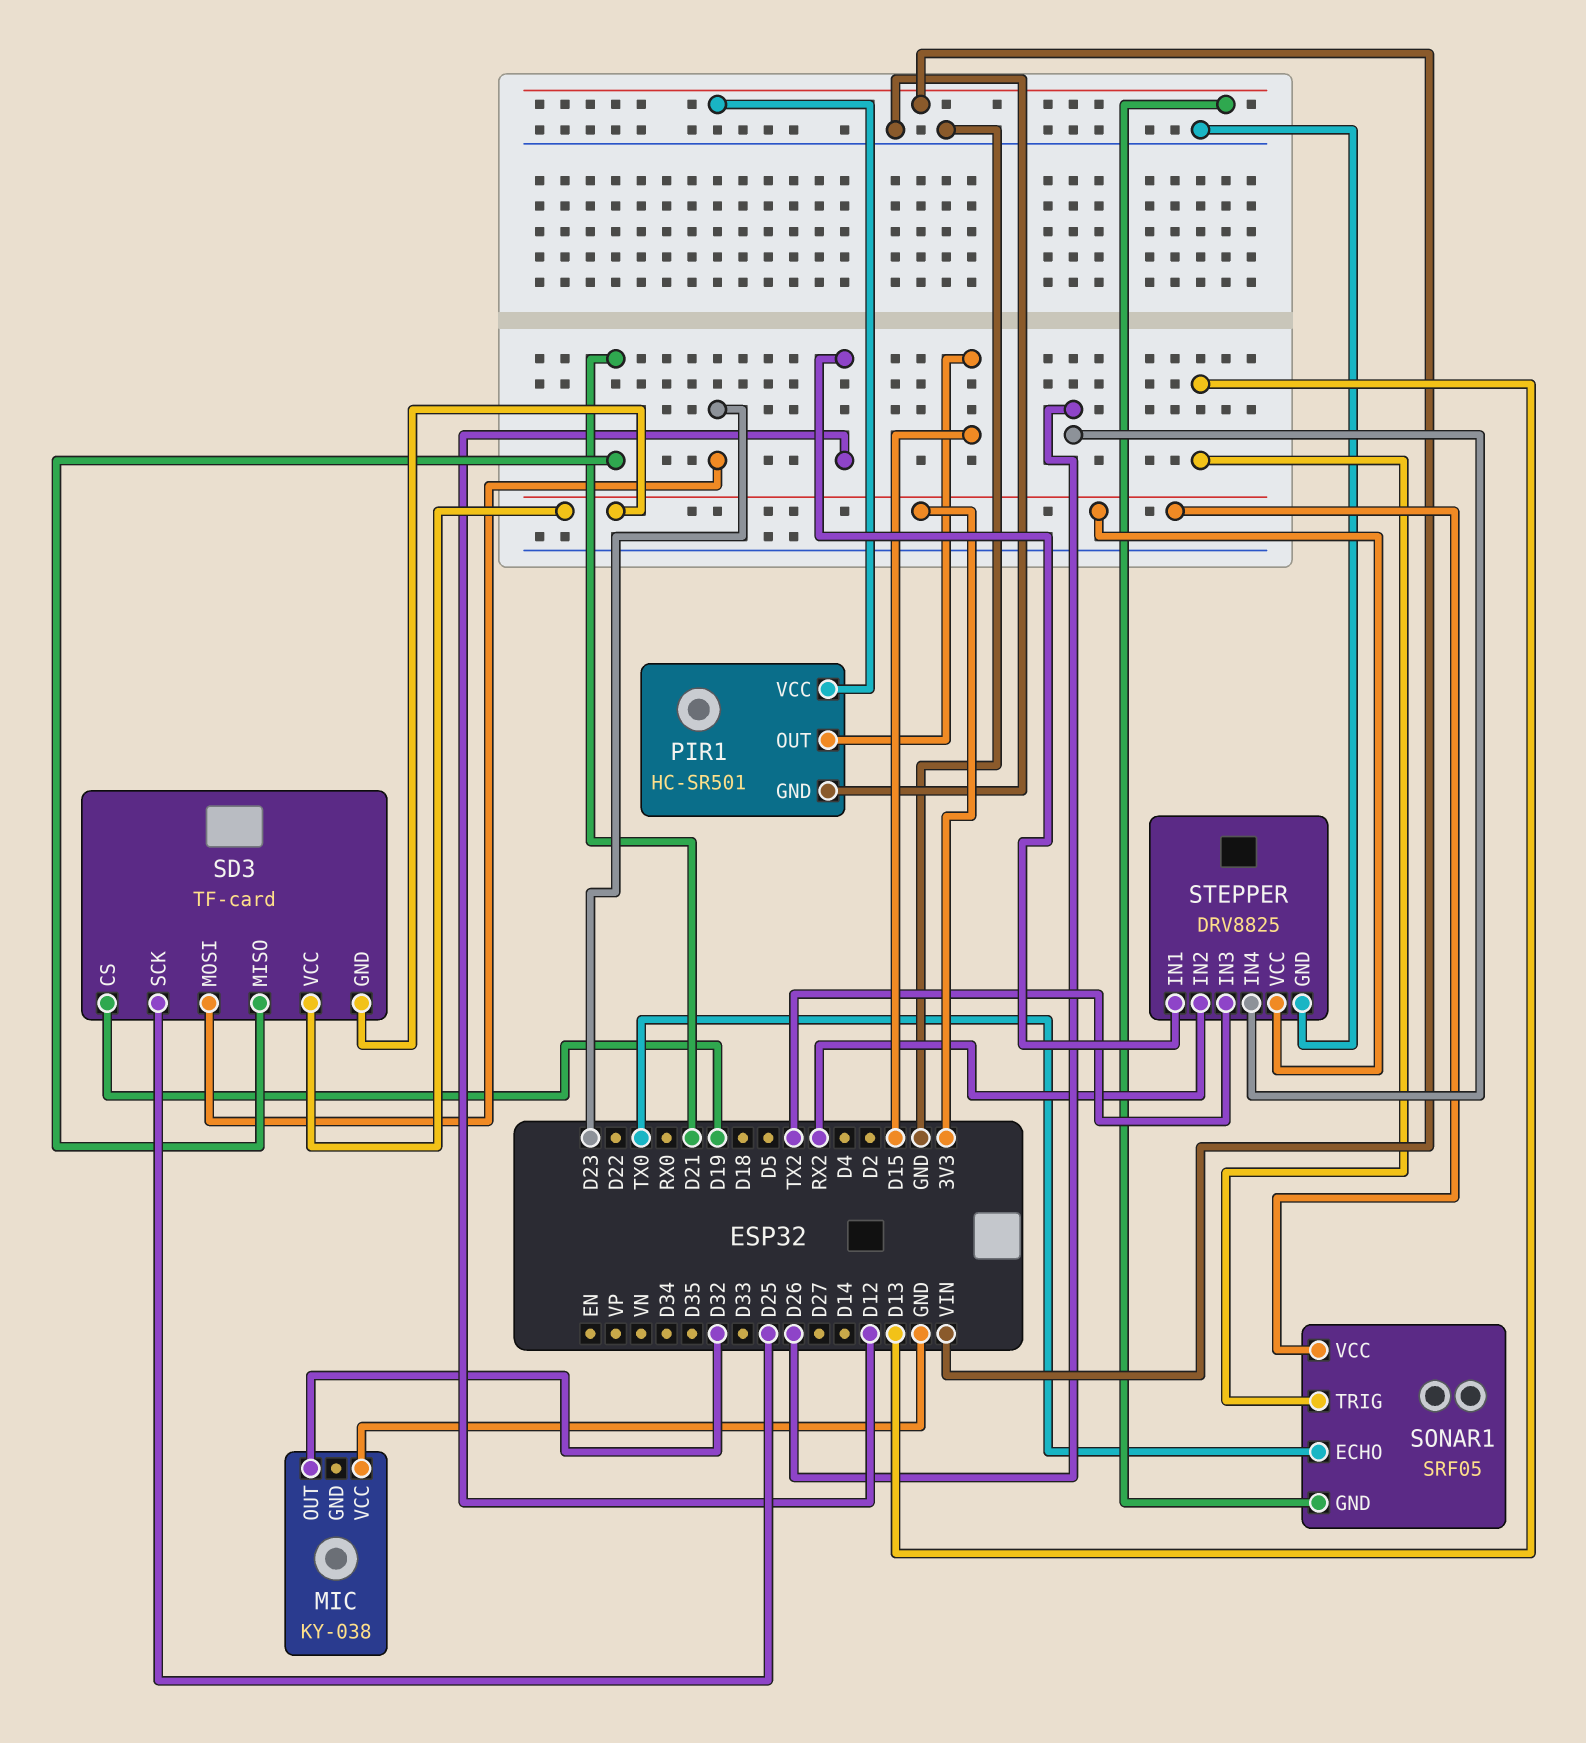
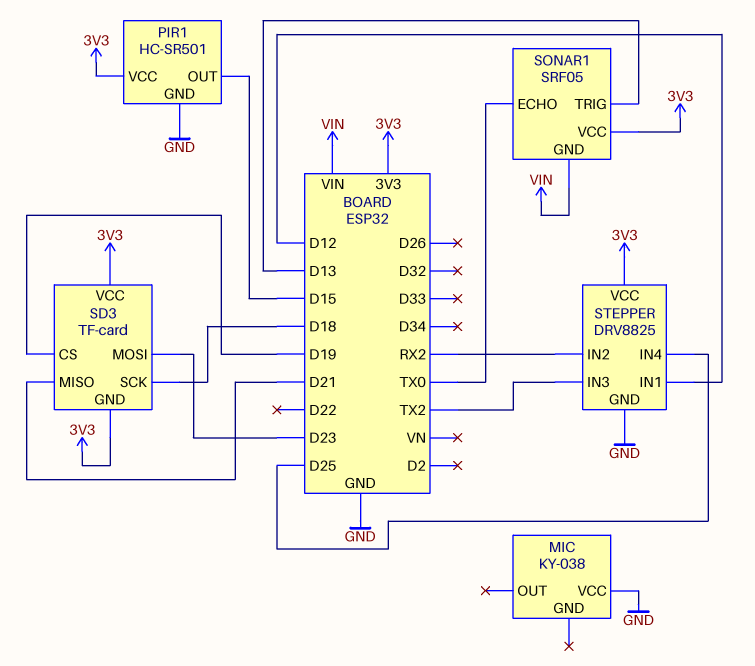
MIC pin OUT: D32 -> none
PIR1 pin VCC: VIN -> 3V3
SD3 pin SCK: D25 -> D18
STEPPER pin IN4: D26 -> D25

